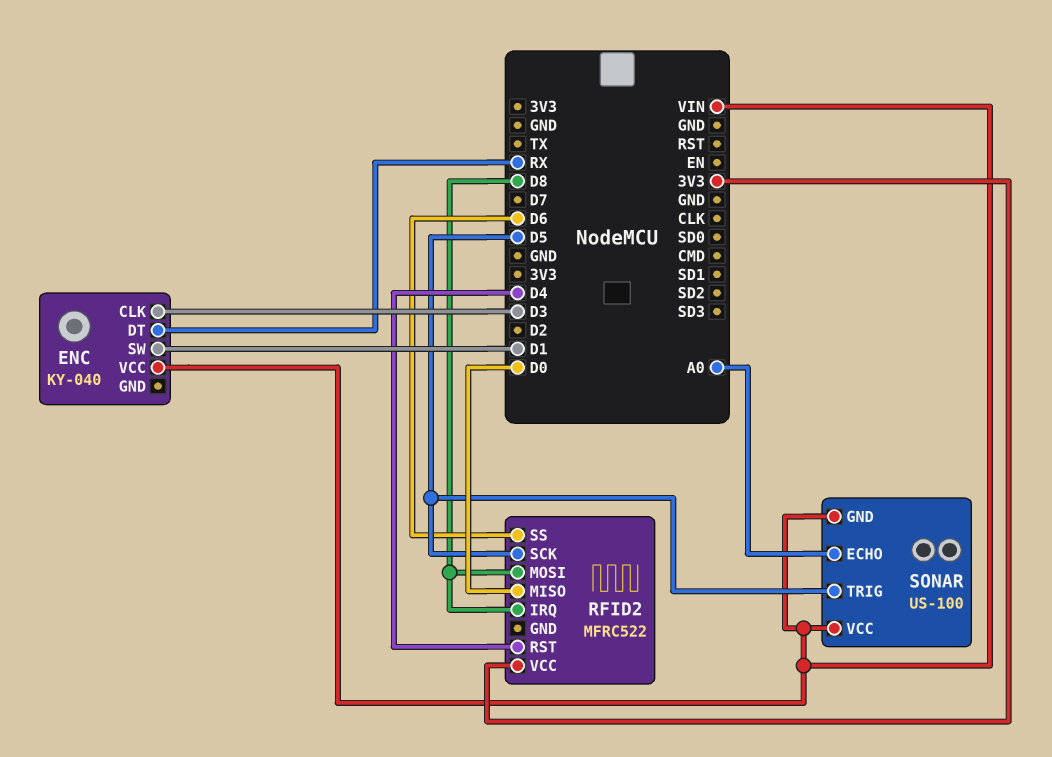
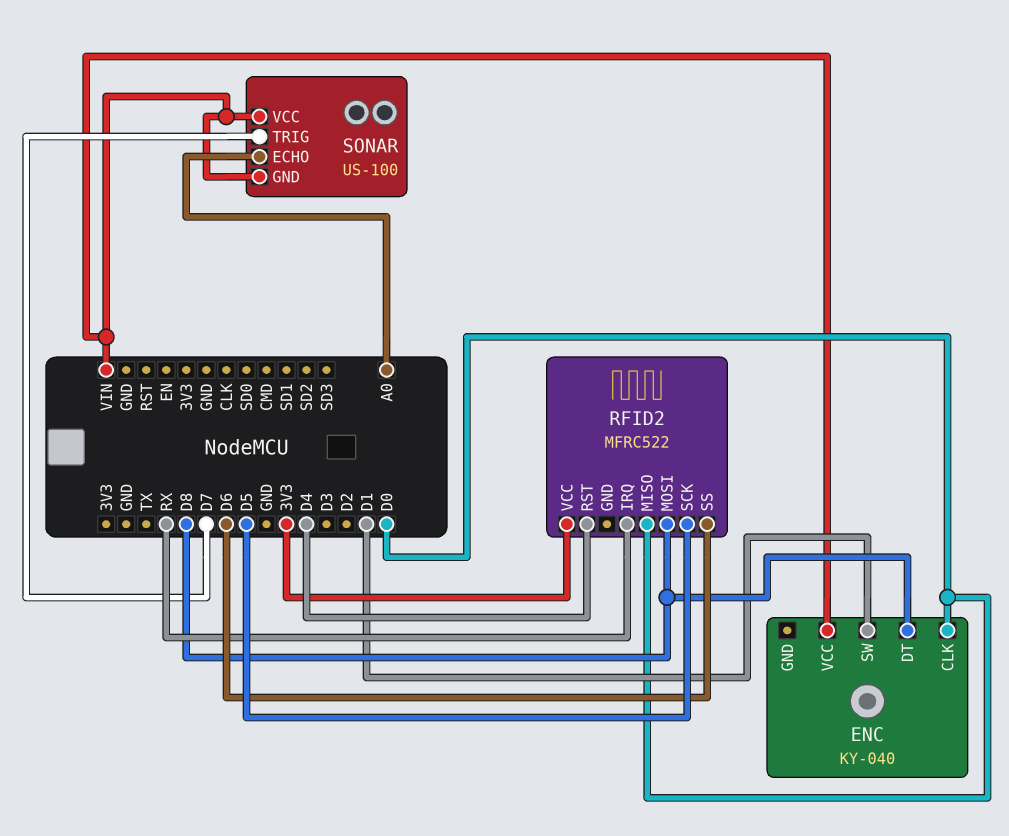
ENC pin CLK: D3 -> D0
ENC pin DT: RX -> D8
RFID2 pin IRQ: D8 -> RX
SONAR pin TRIG: D5 -> D7

